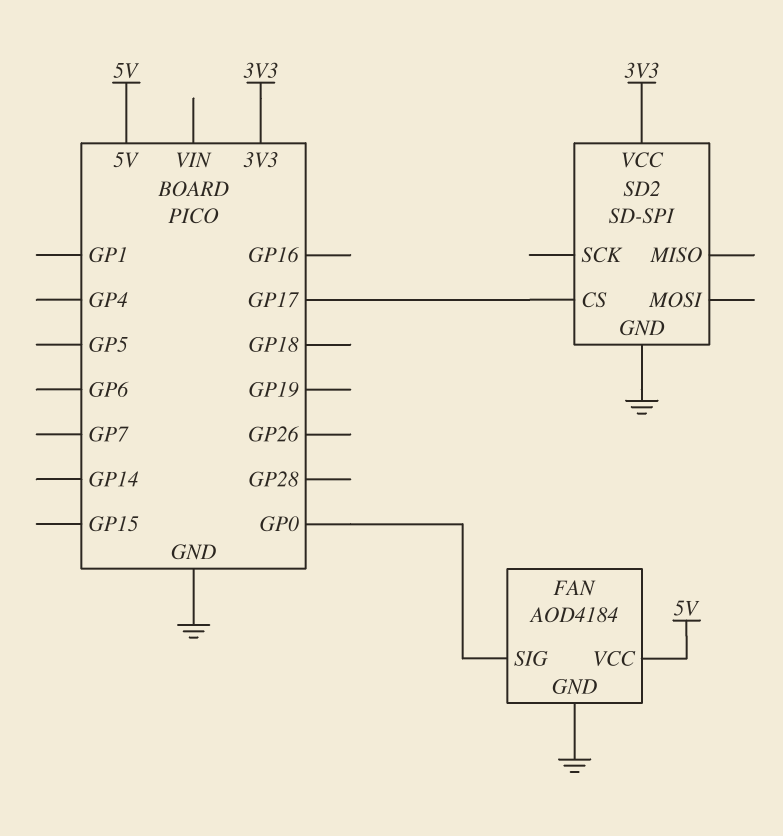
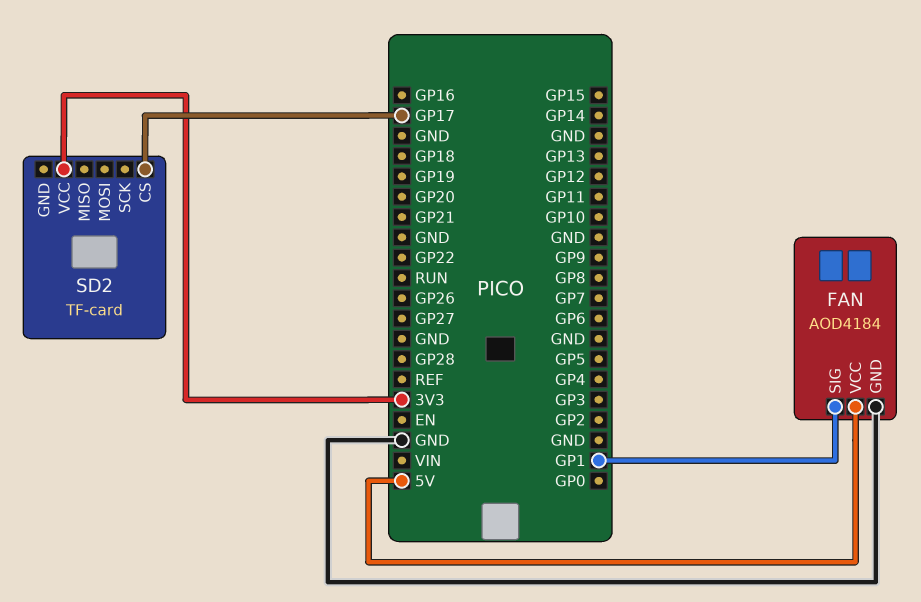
FAN pin SIG: GP0 -> GP1
SD2: SD-SPI -> TF-card
SD2 pin GND: GND -> none

